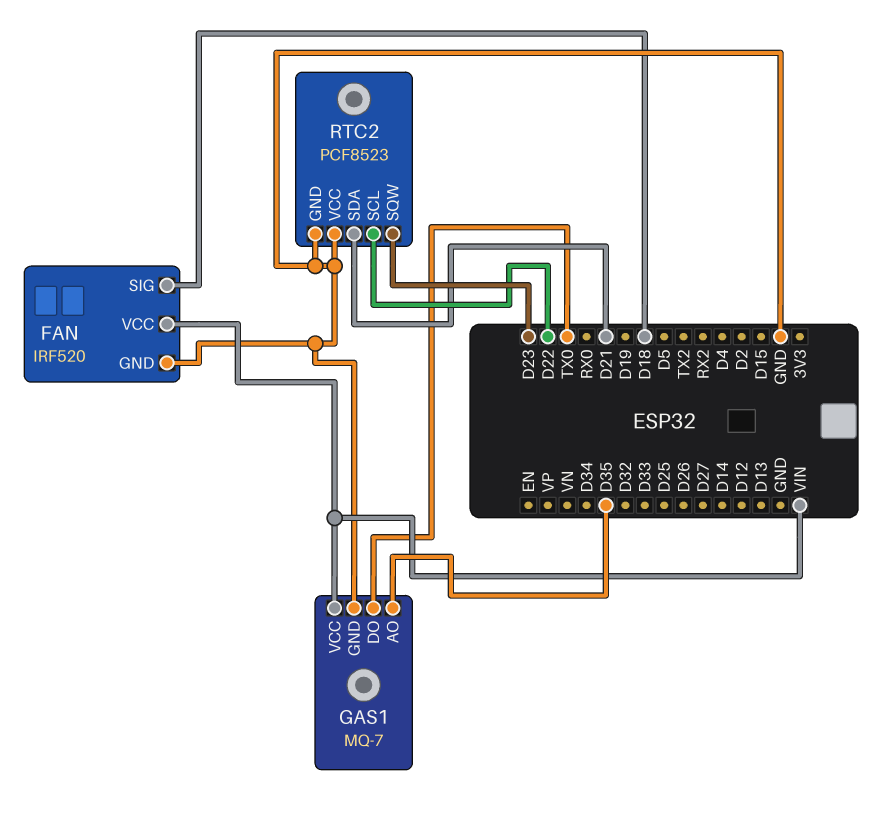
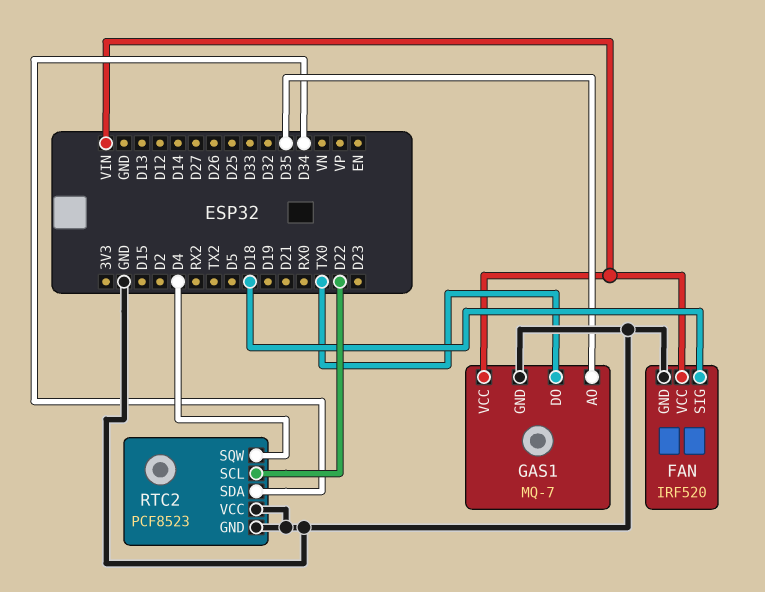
RTC2 pin SDA: D21 -> D34
RTC2 pin SQW: D23 -> D4

